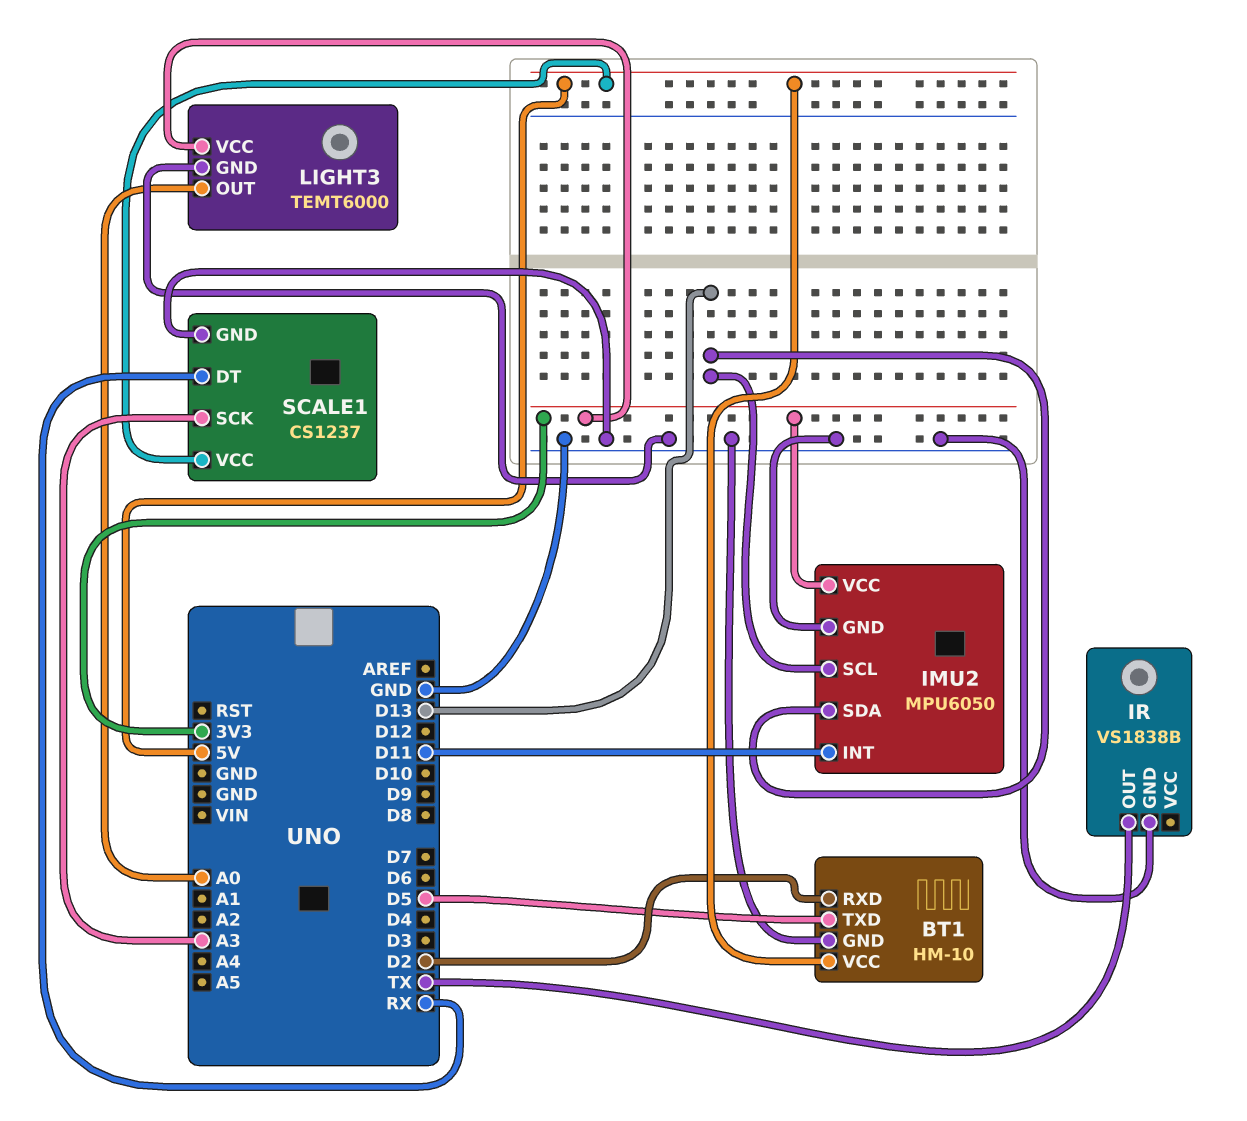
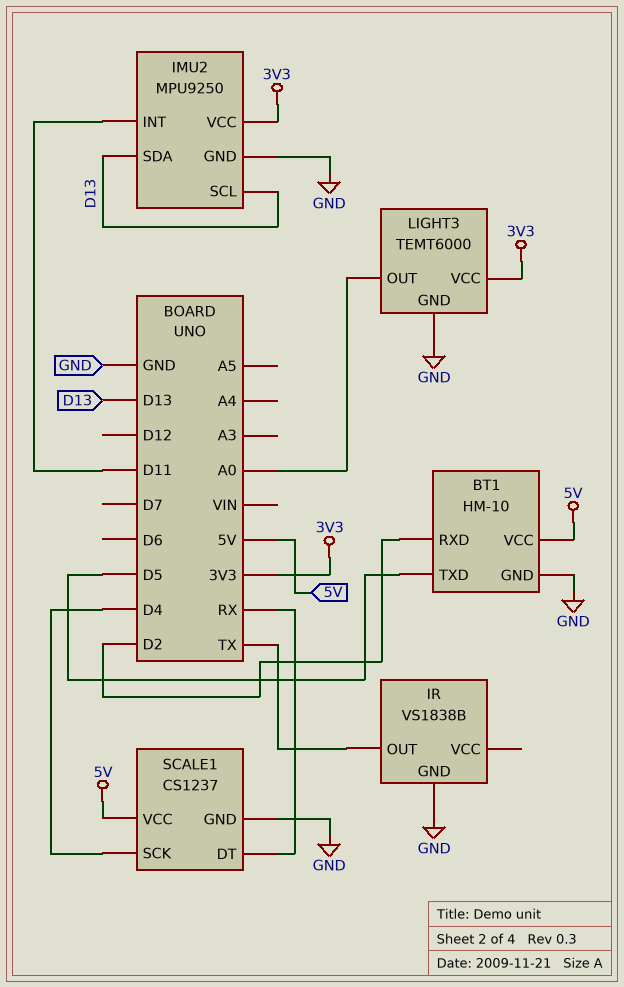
IMU2: MPU6050 -> MPU9250
SCALE1 pin SCK: A3 -> D4

